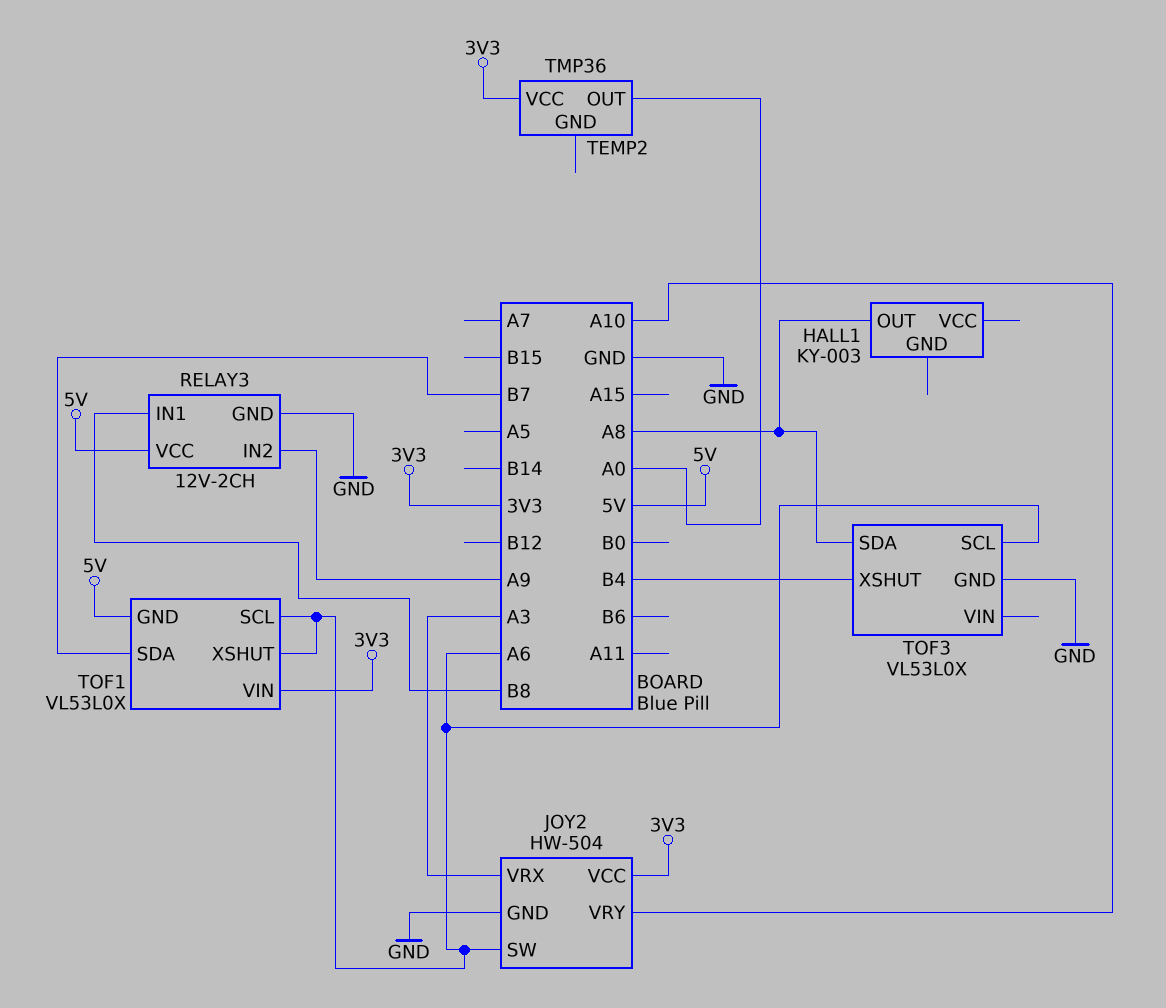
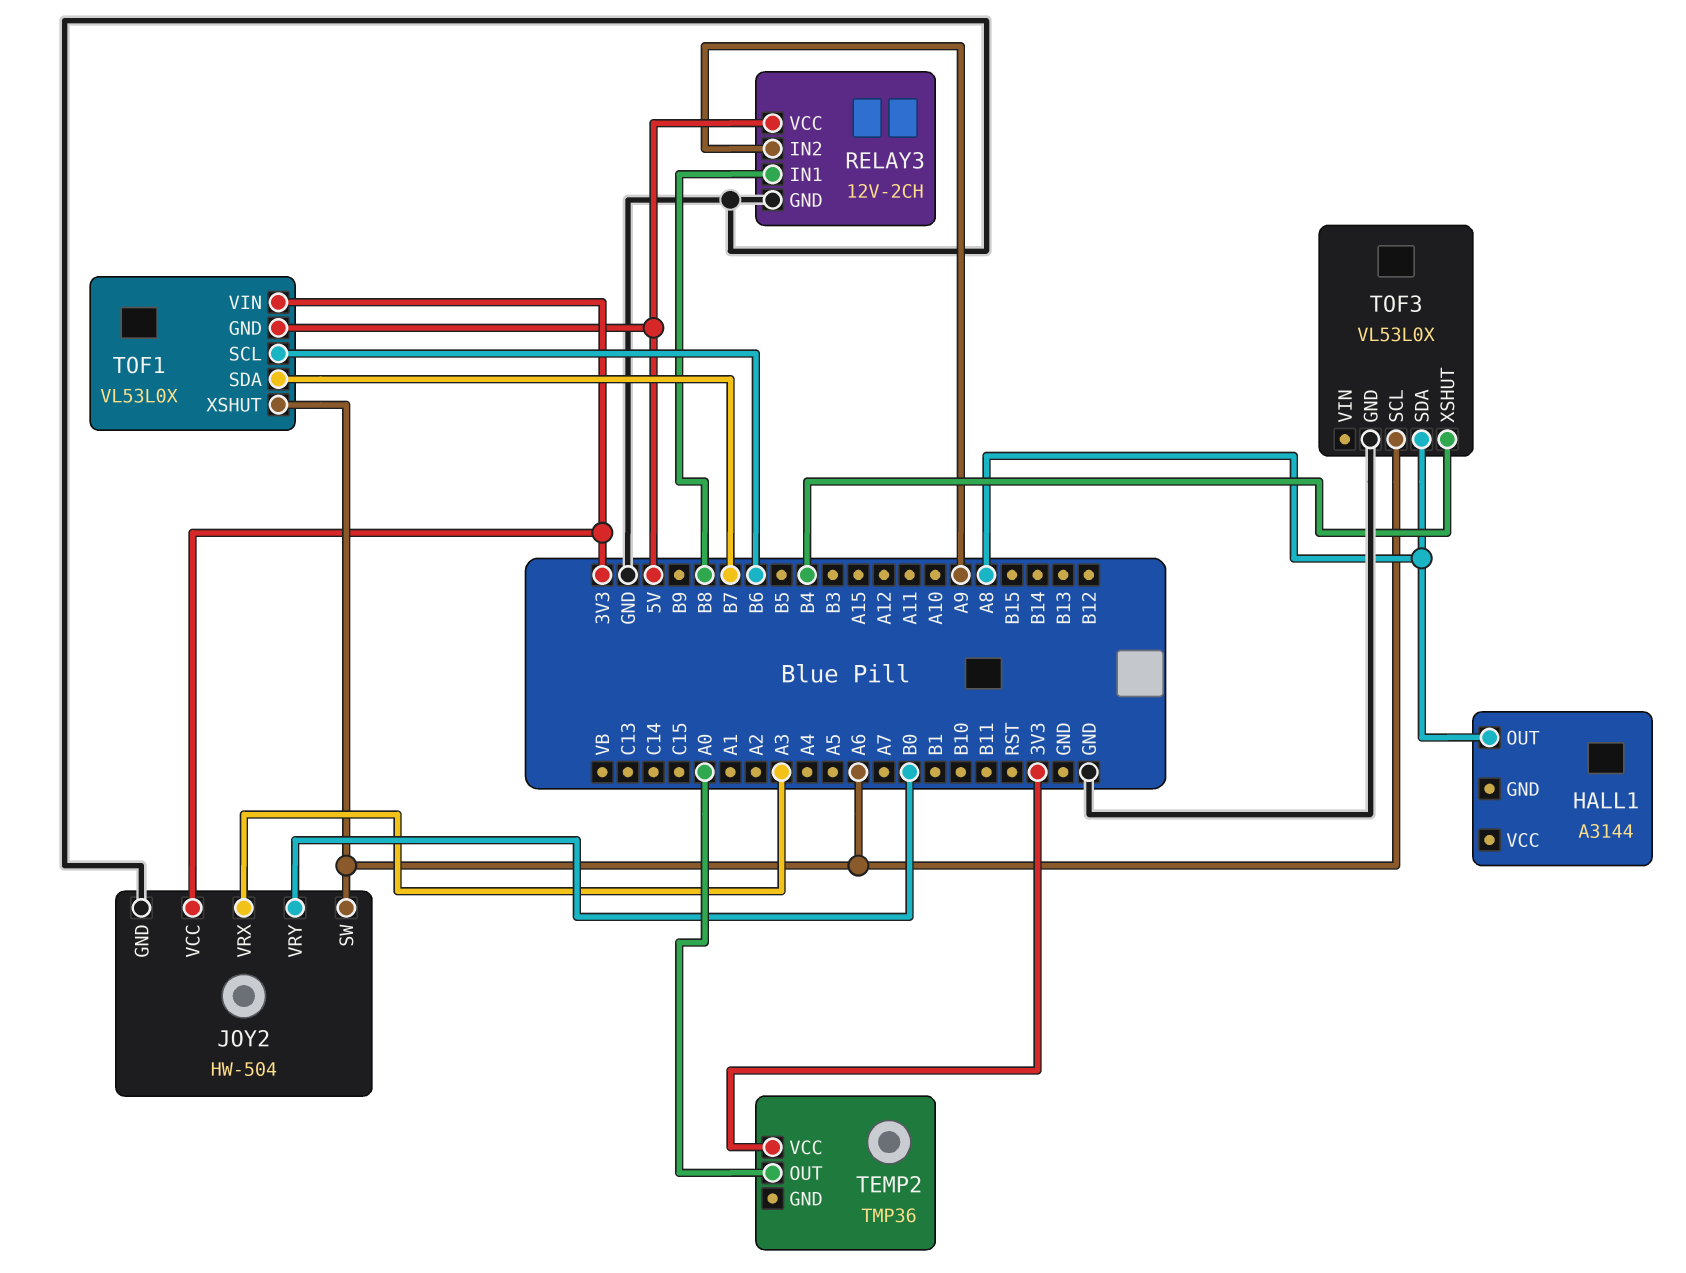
HALL1: KY-003 -> A3144
JOY2 pin VRY: A10 -> B0
TOF1 pin SCL: A6 -> B6

